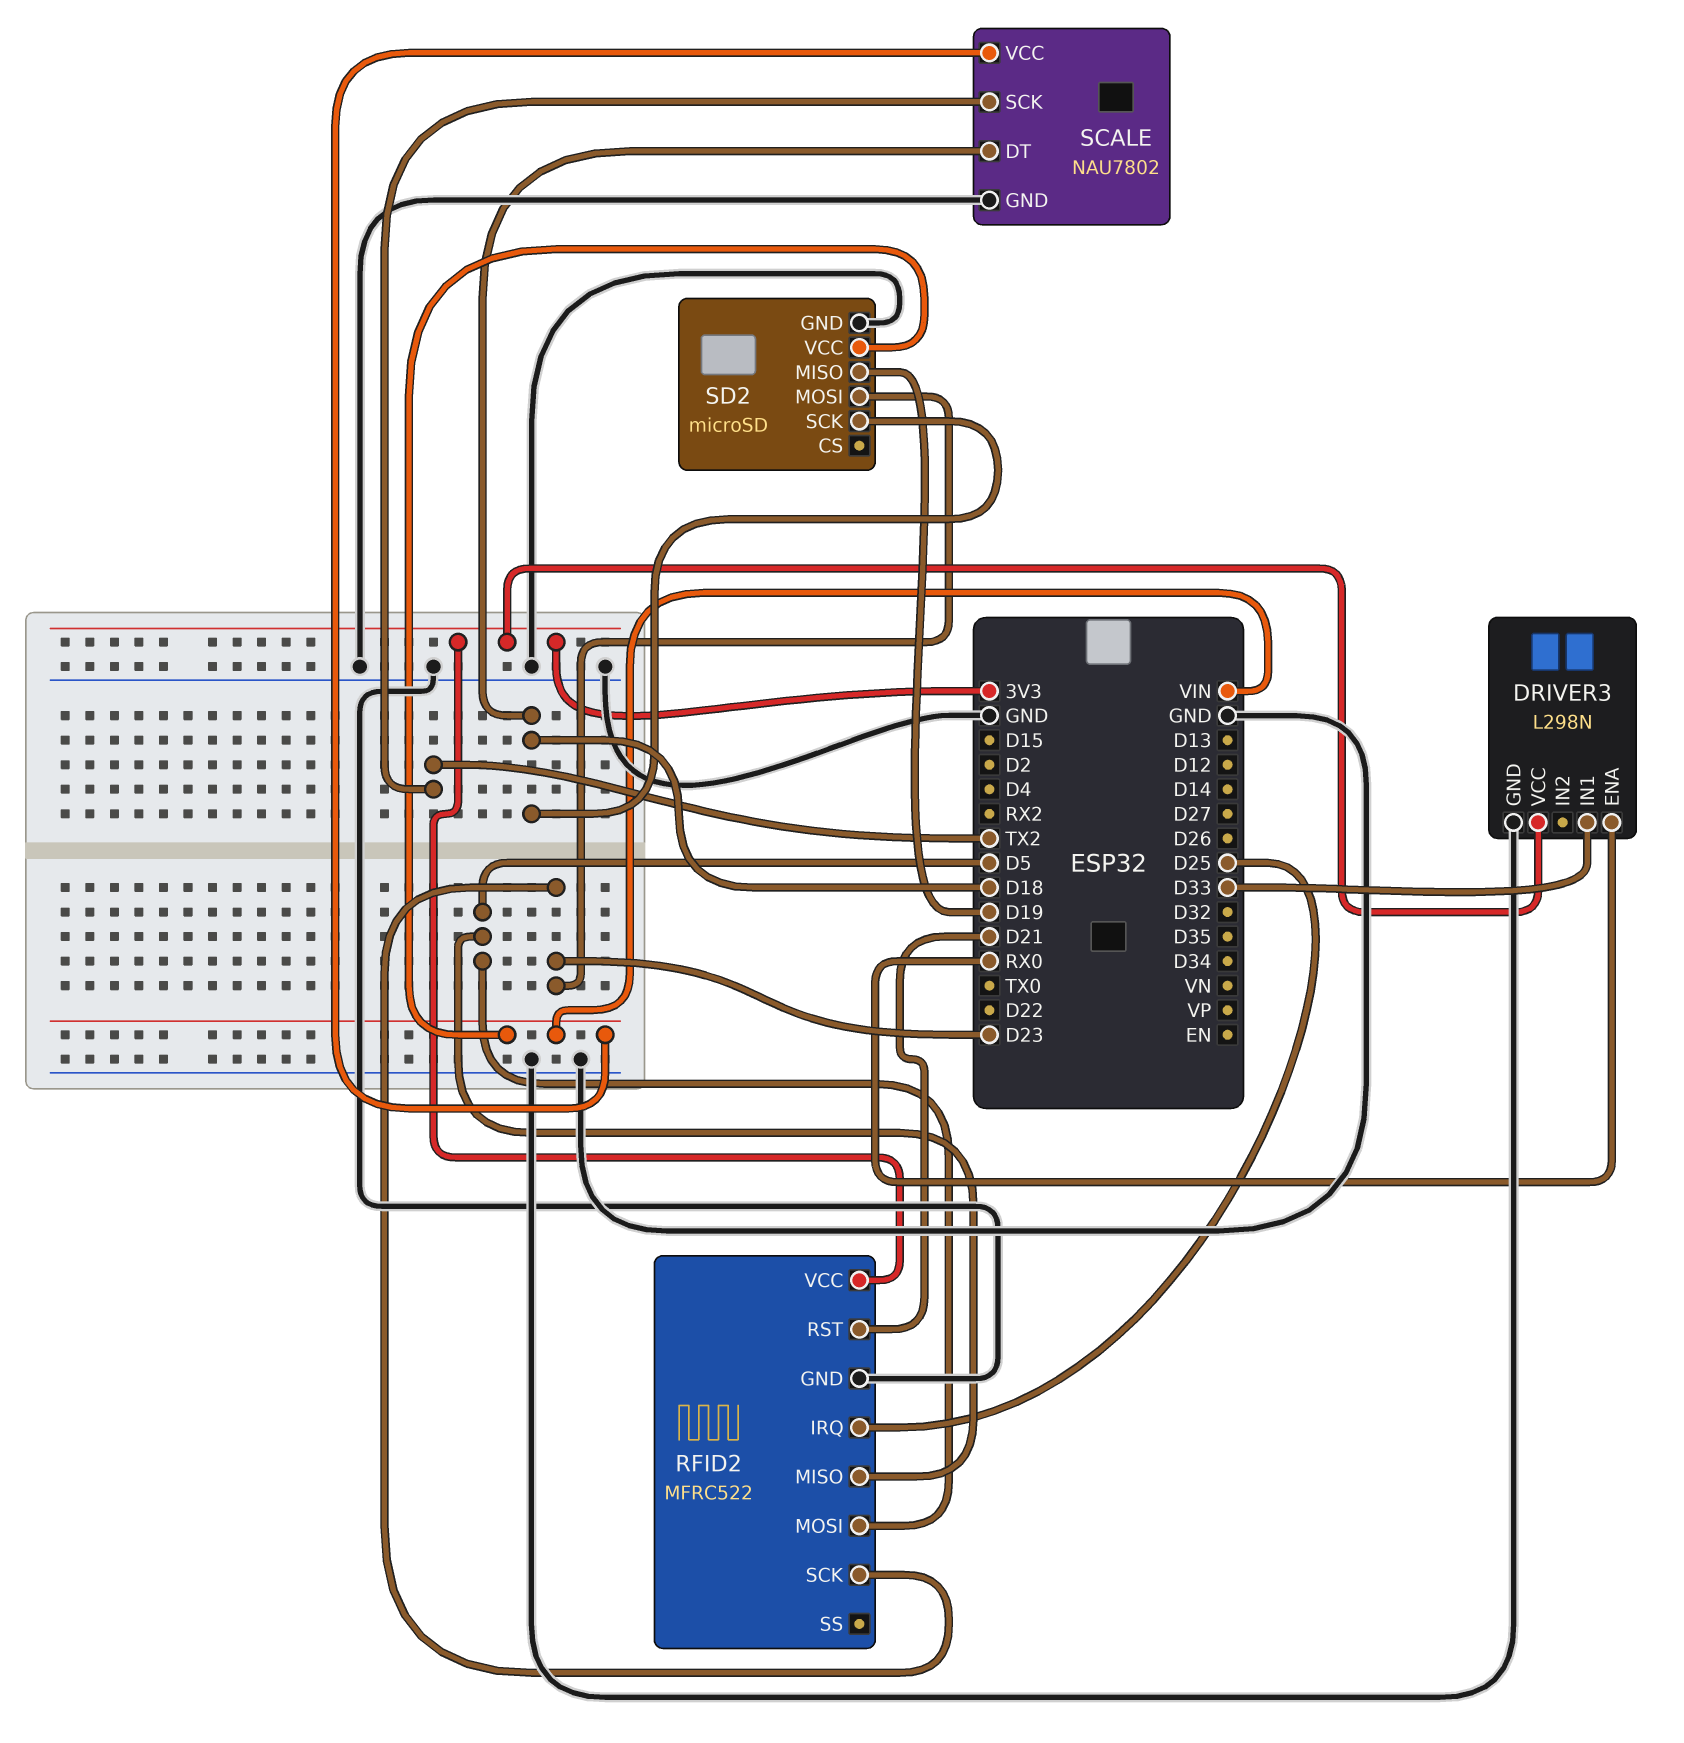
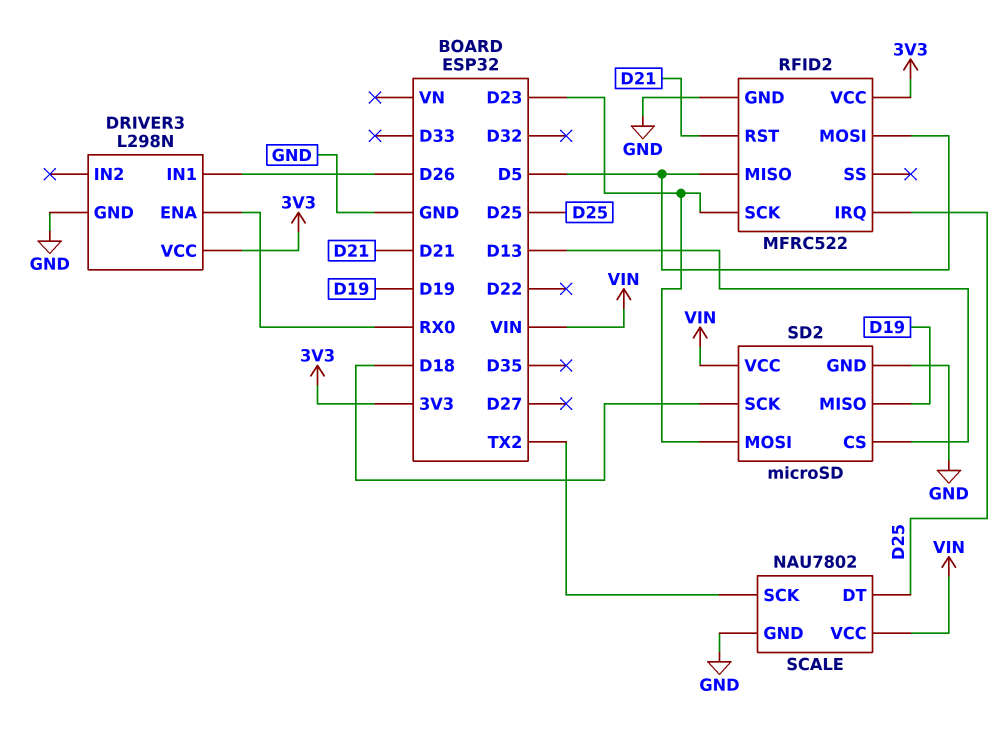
DRIVER3 pin IN1: D33 -> D26
SCALE pin DT: D18 -> D25
SD2 pin CS: none -> D13

